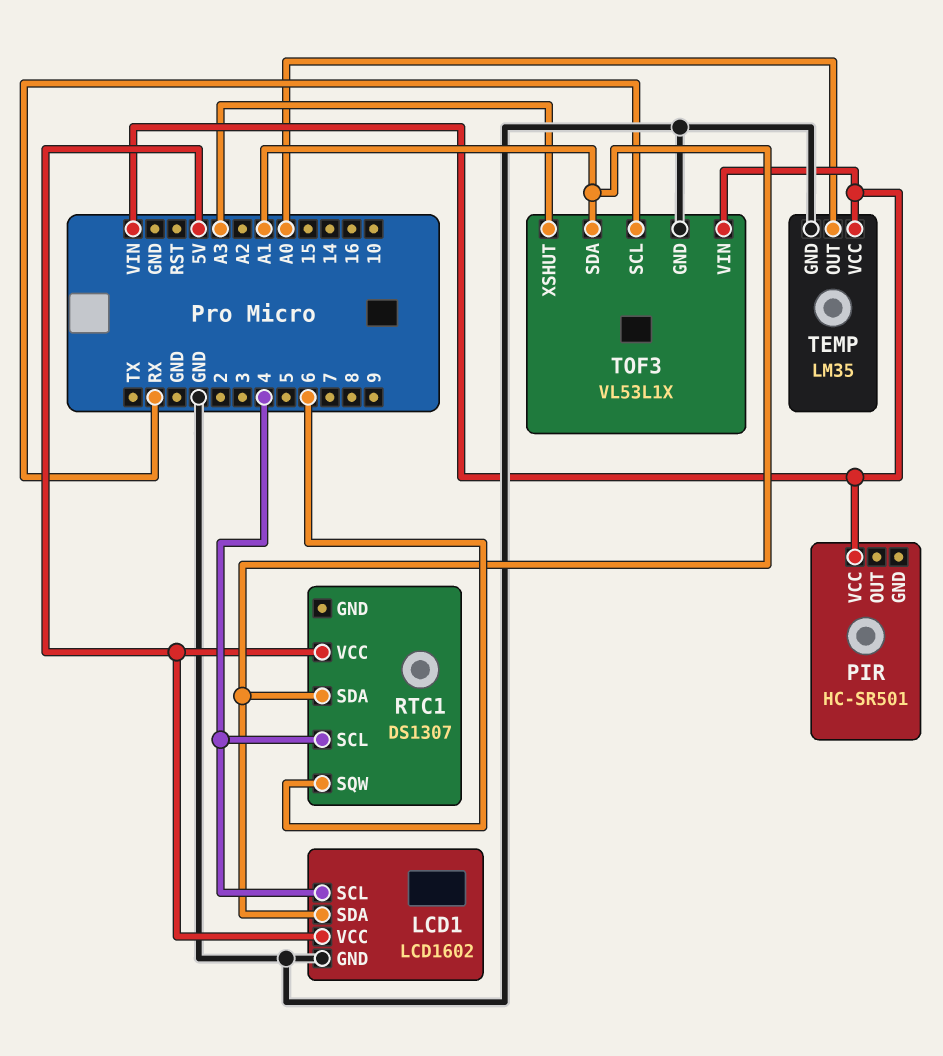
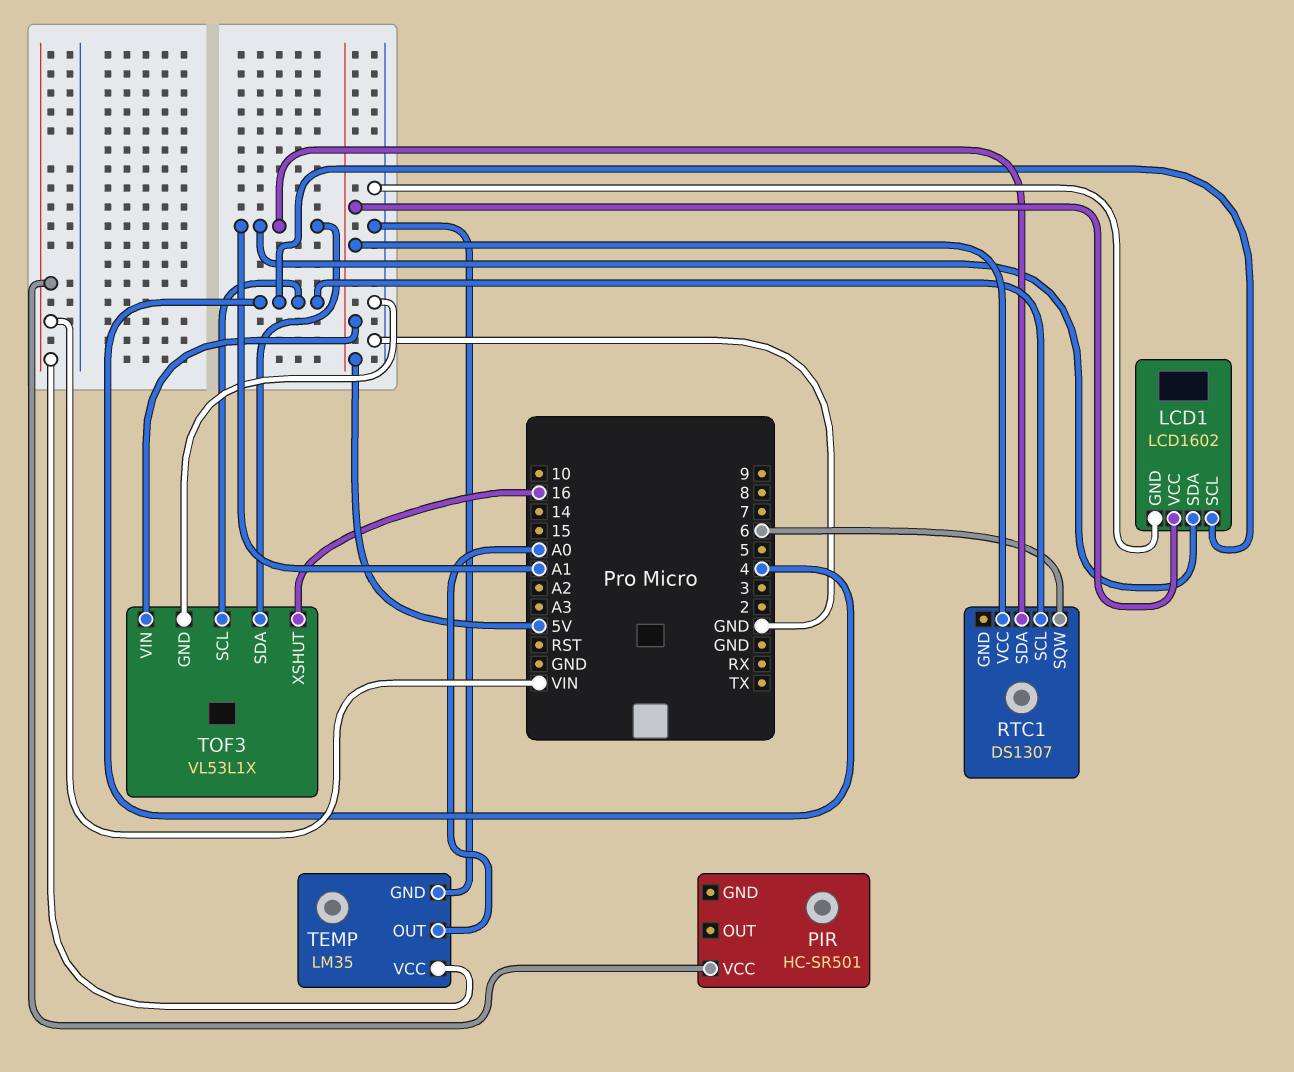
TOF3 pin SCL: RX -> 4
TOF3 pin VIN: VIN -> 5V
TOF3 pin XSHUT: A3 -> 16

